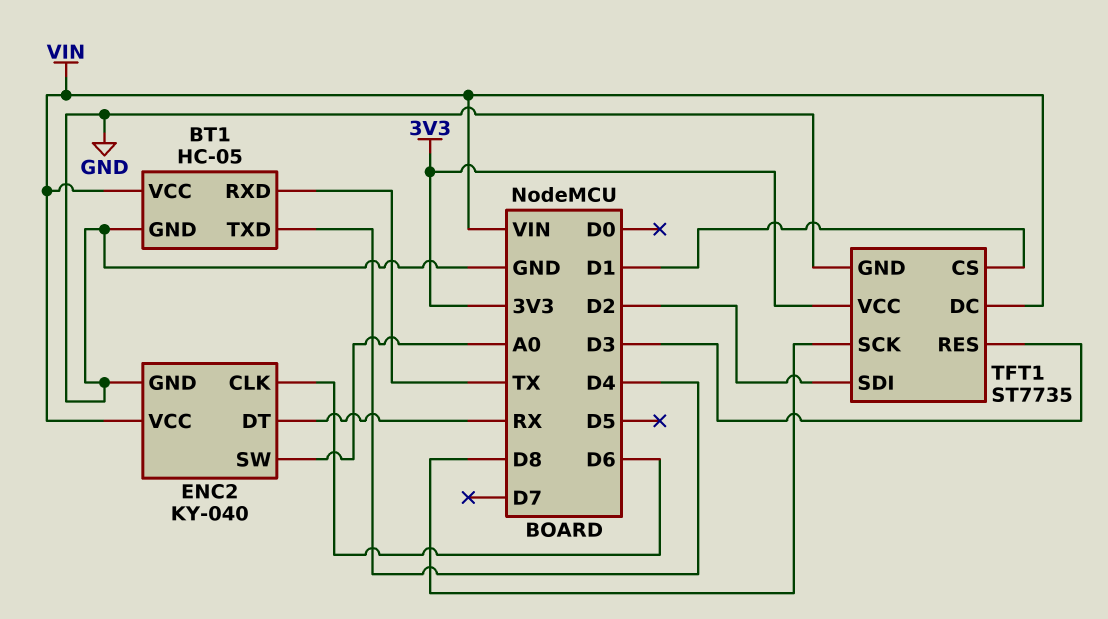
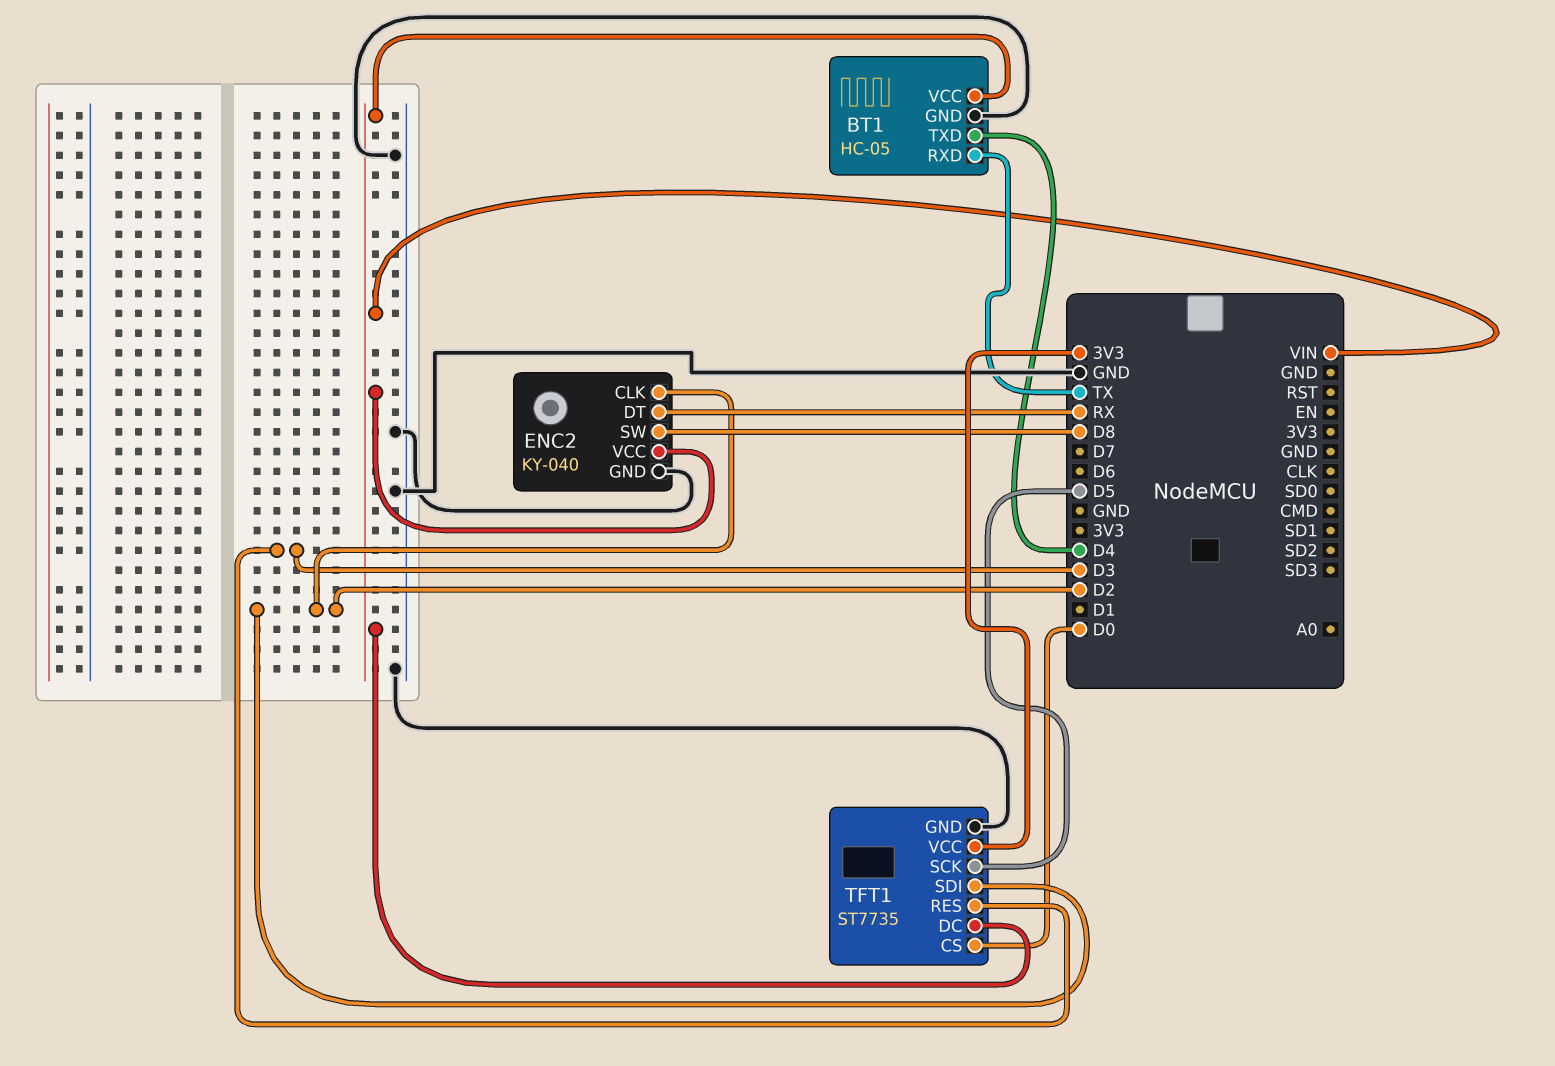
ENC2 pin CLK: D6 -> D2
ENC2 pin SW: A0 -> D8
TFT1 pin CS: D1 -> D0
TFT1 pin SCK: D8 -> D5

